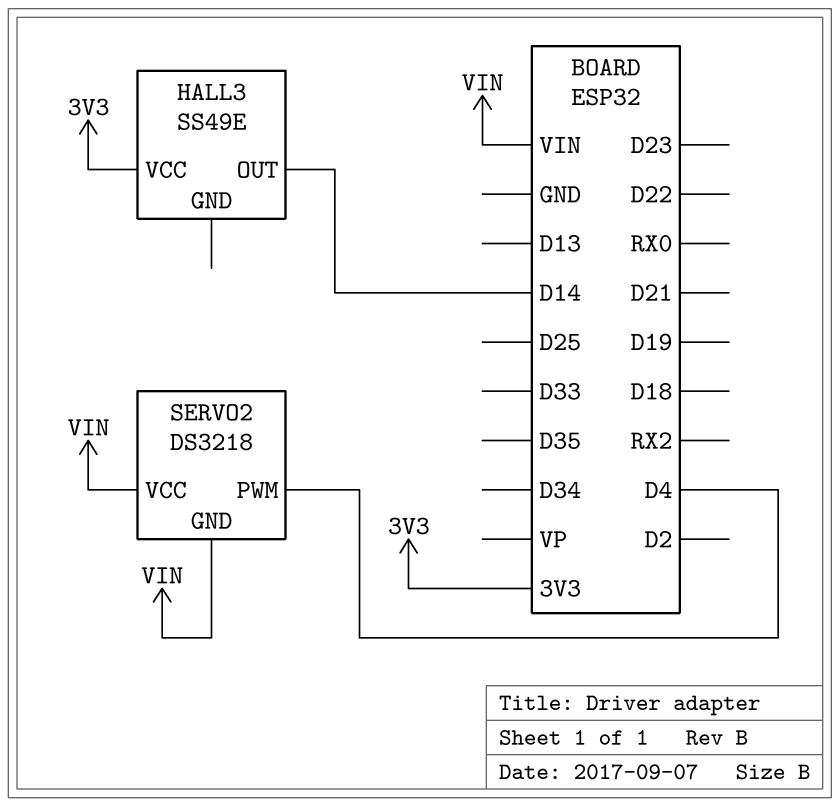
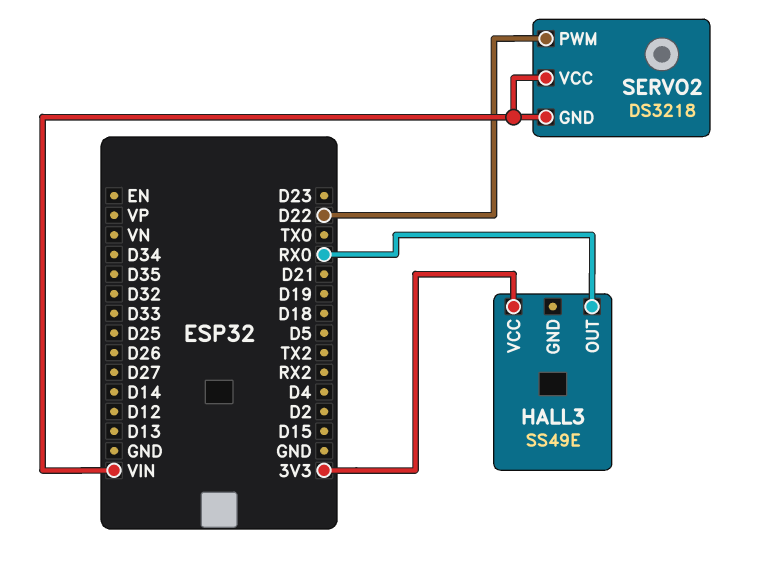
HALL3 pin OUT: D14 -> RX0
SERVO2 pin PWM: D4 -> D22

